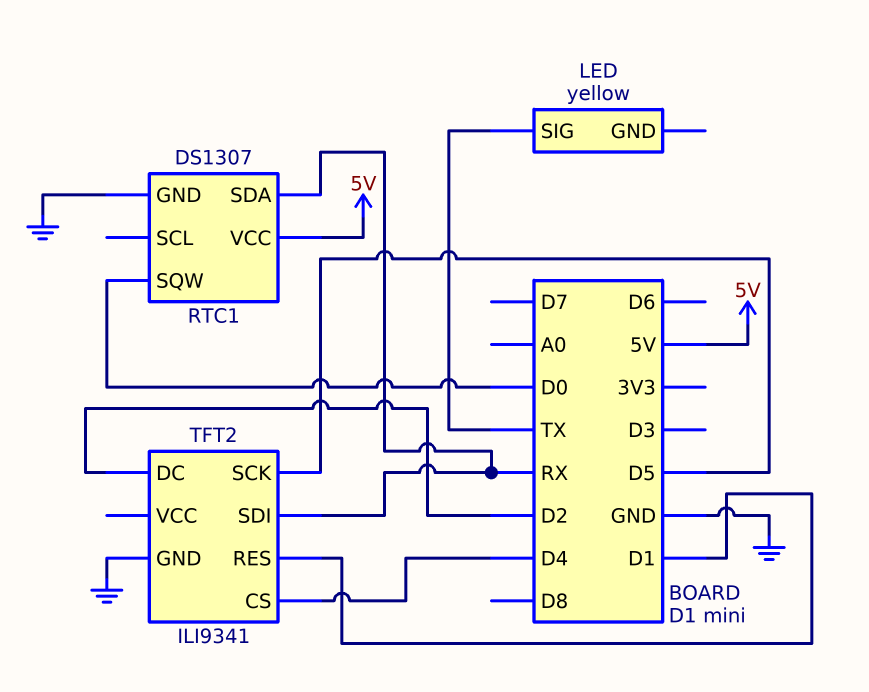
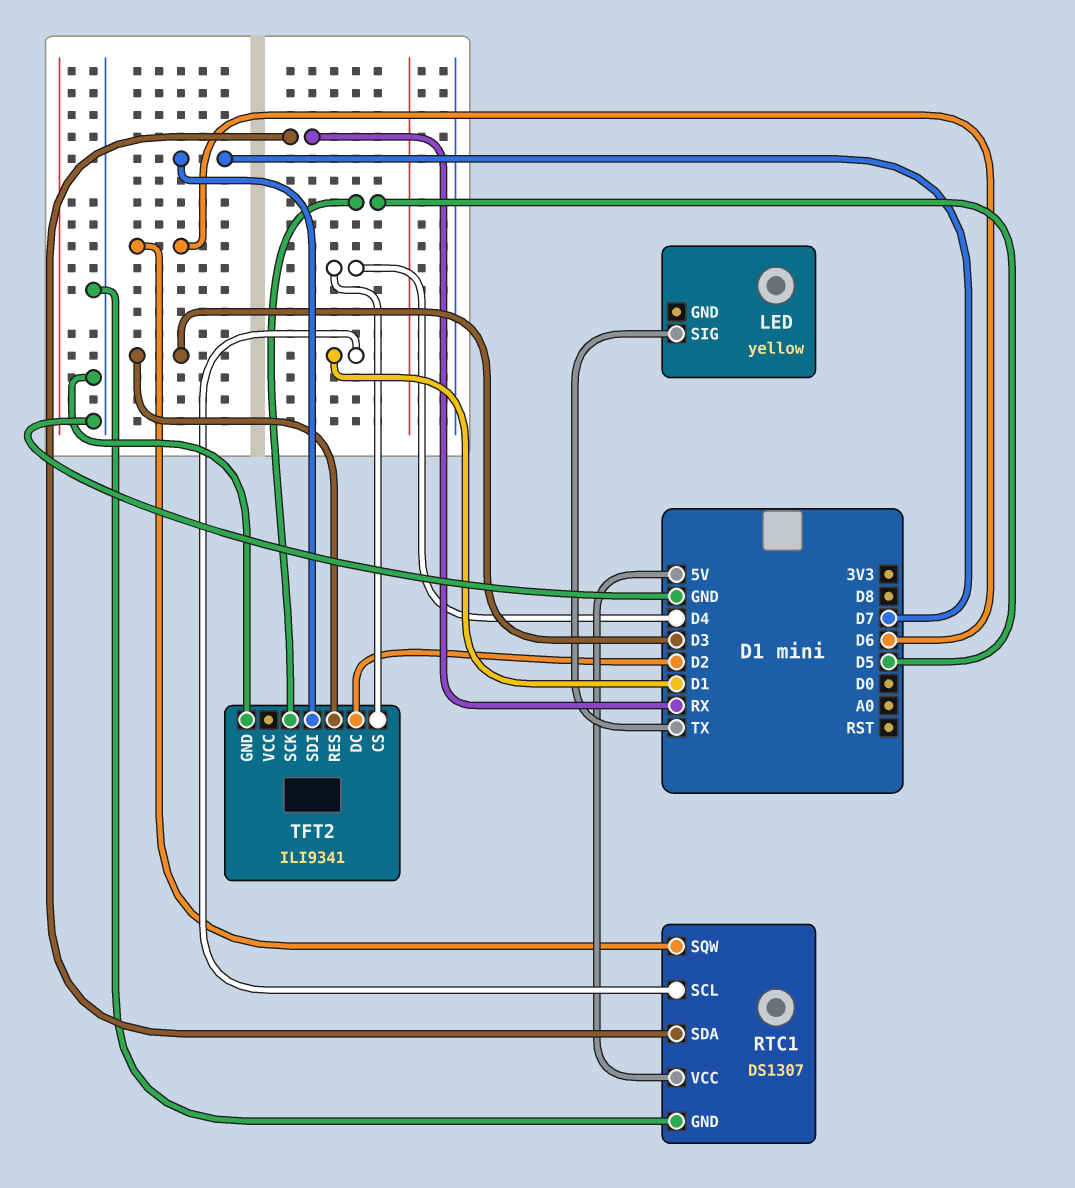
RTC1 pin SCL: none -> D1
RTC1 pin SQW: D0 -> D6
TFT2 pin RES: D1 -> D3
TFT2 pin SDI: RX -> D7

